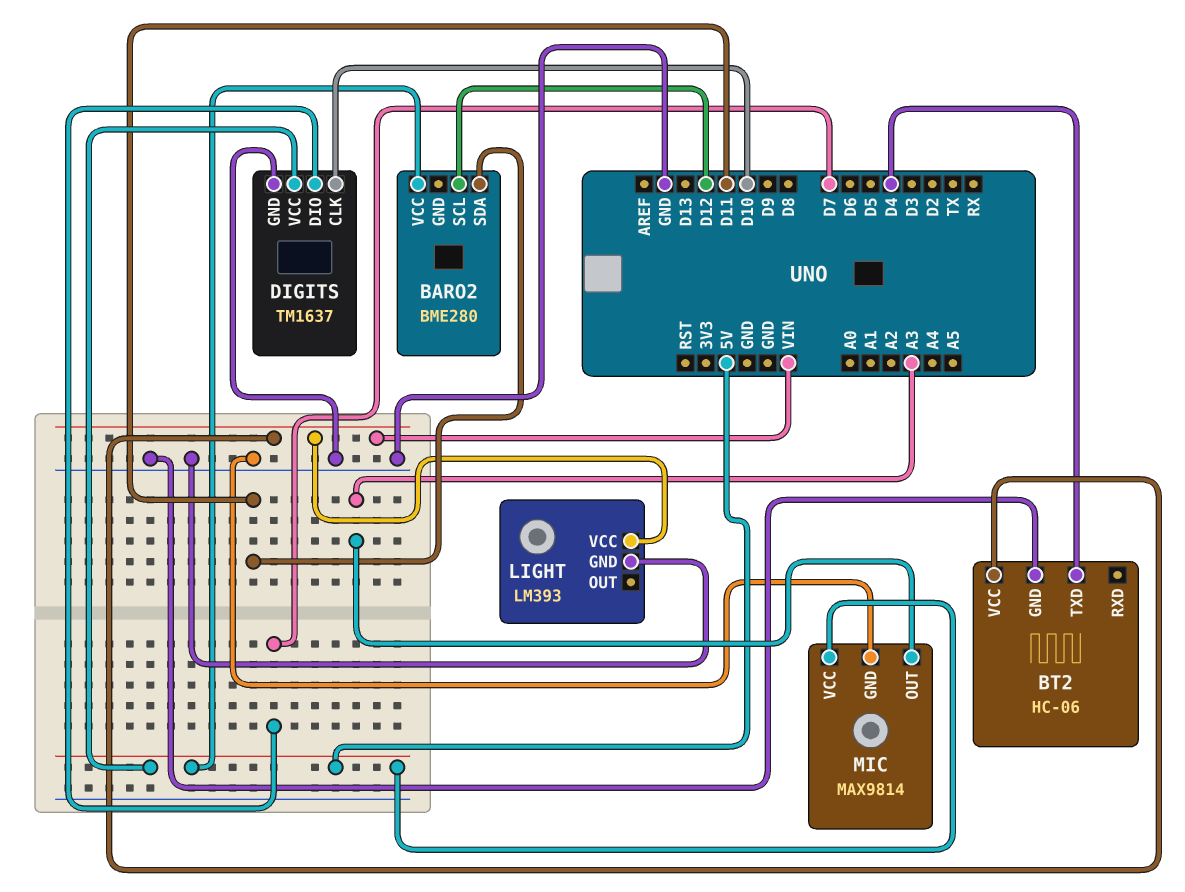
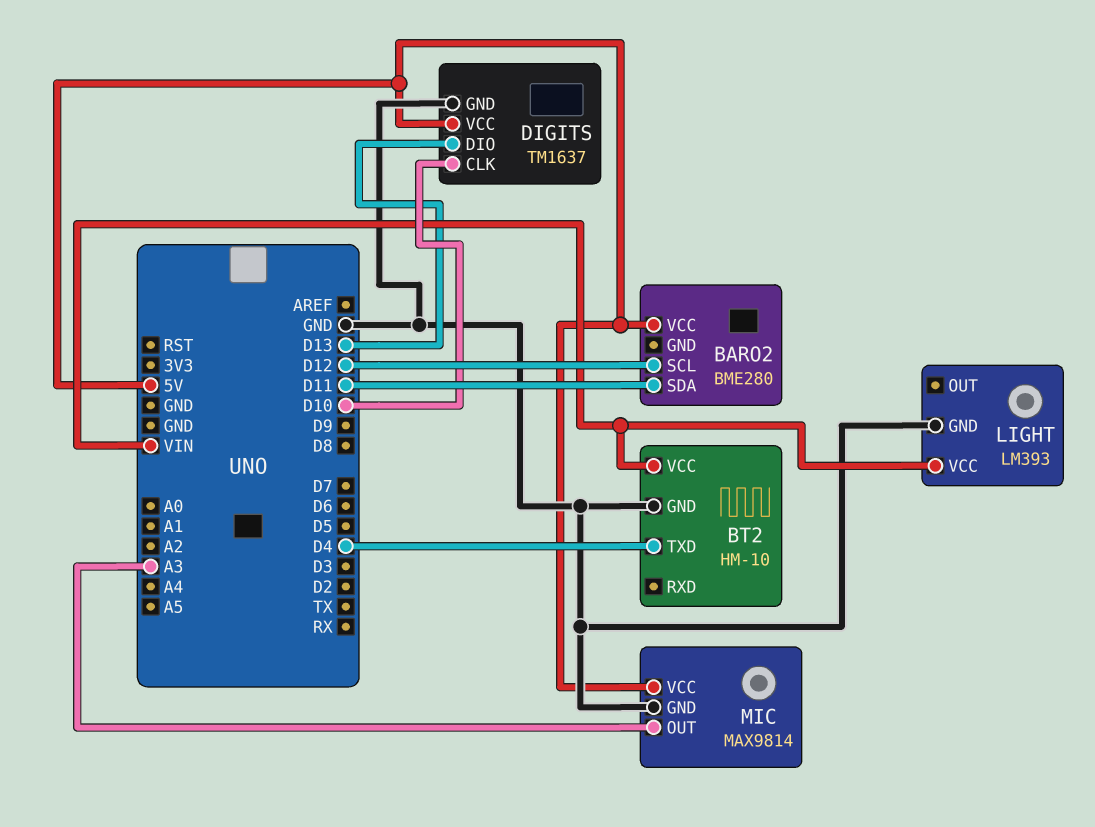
BT2: HC-06 -> HM-10
DIGITS pin DIO: D7 -> D13

